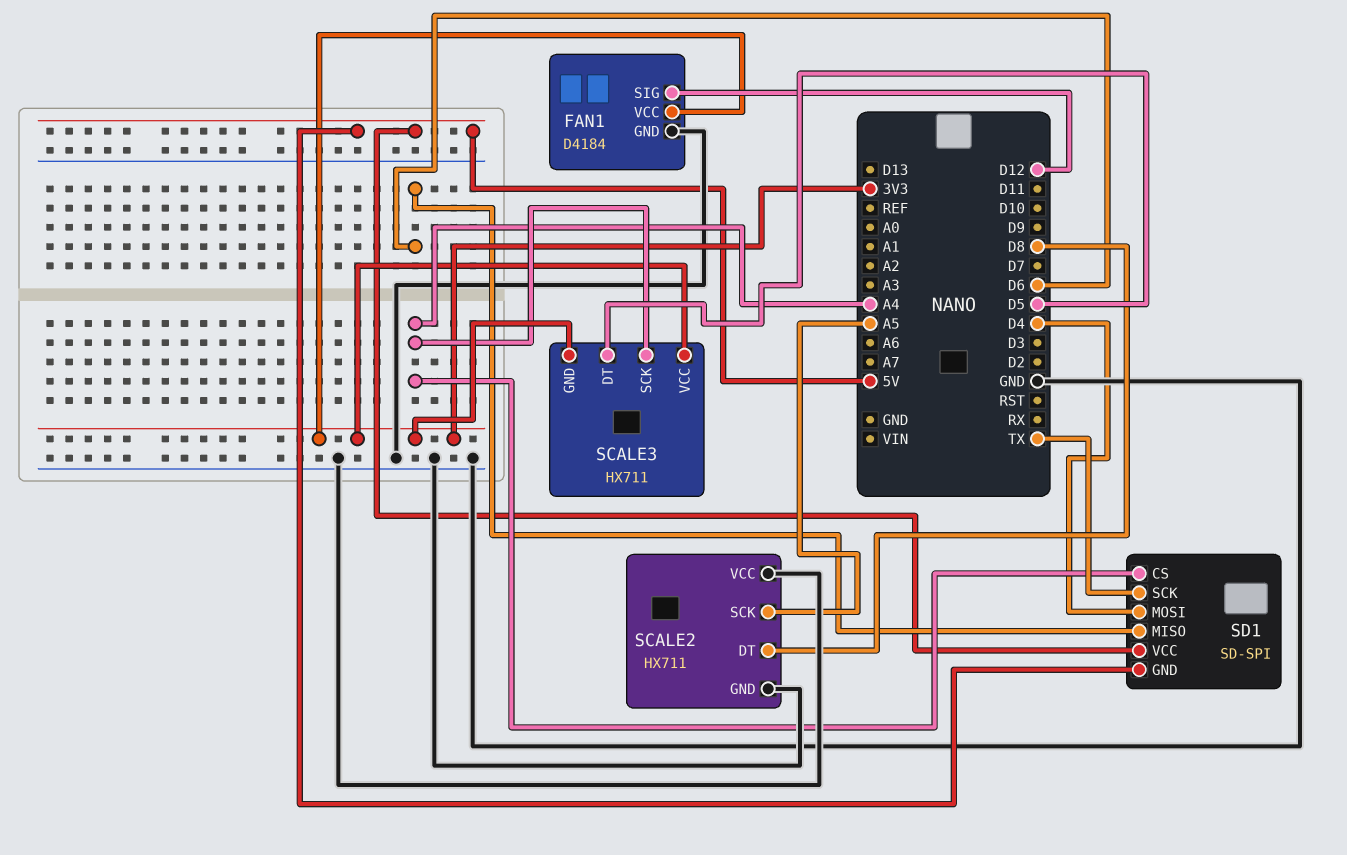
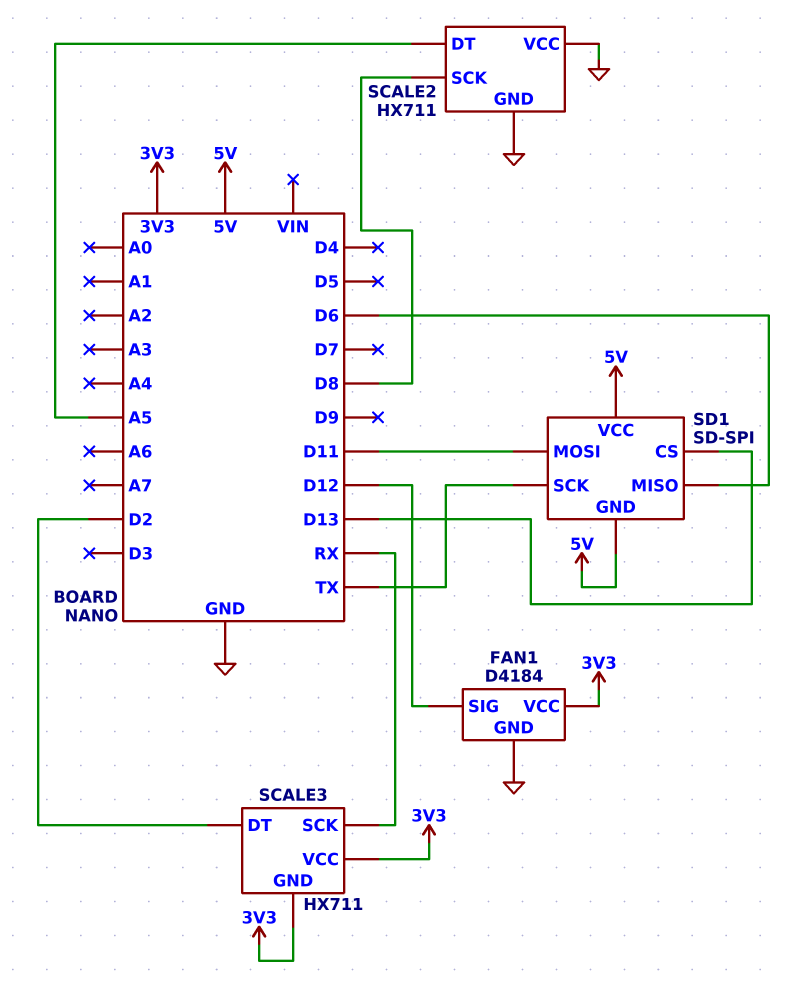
SCALE2 pin DT: D8 -> A5
SCALE2 pin SCK: A5 -> D8
SCALE3 pin DT: D5 -> D2
SCALE3 pin SCK: A4 -> RX
SD1 pin CS: A4 -> D13
SD1 pin MOSI: D4 -> D11

